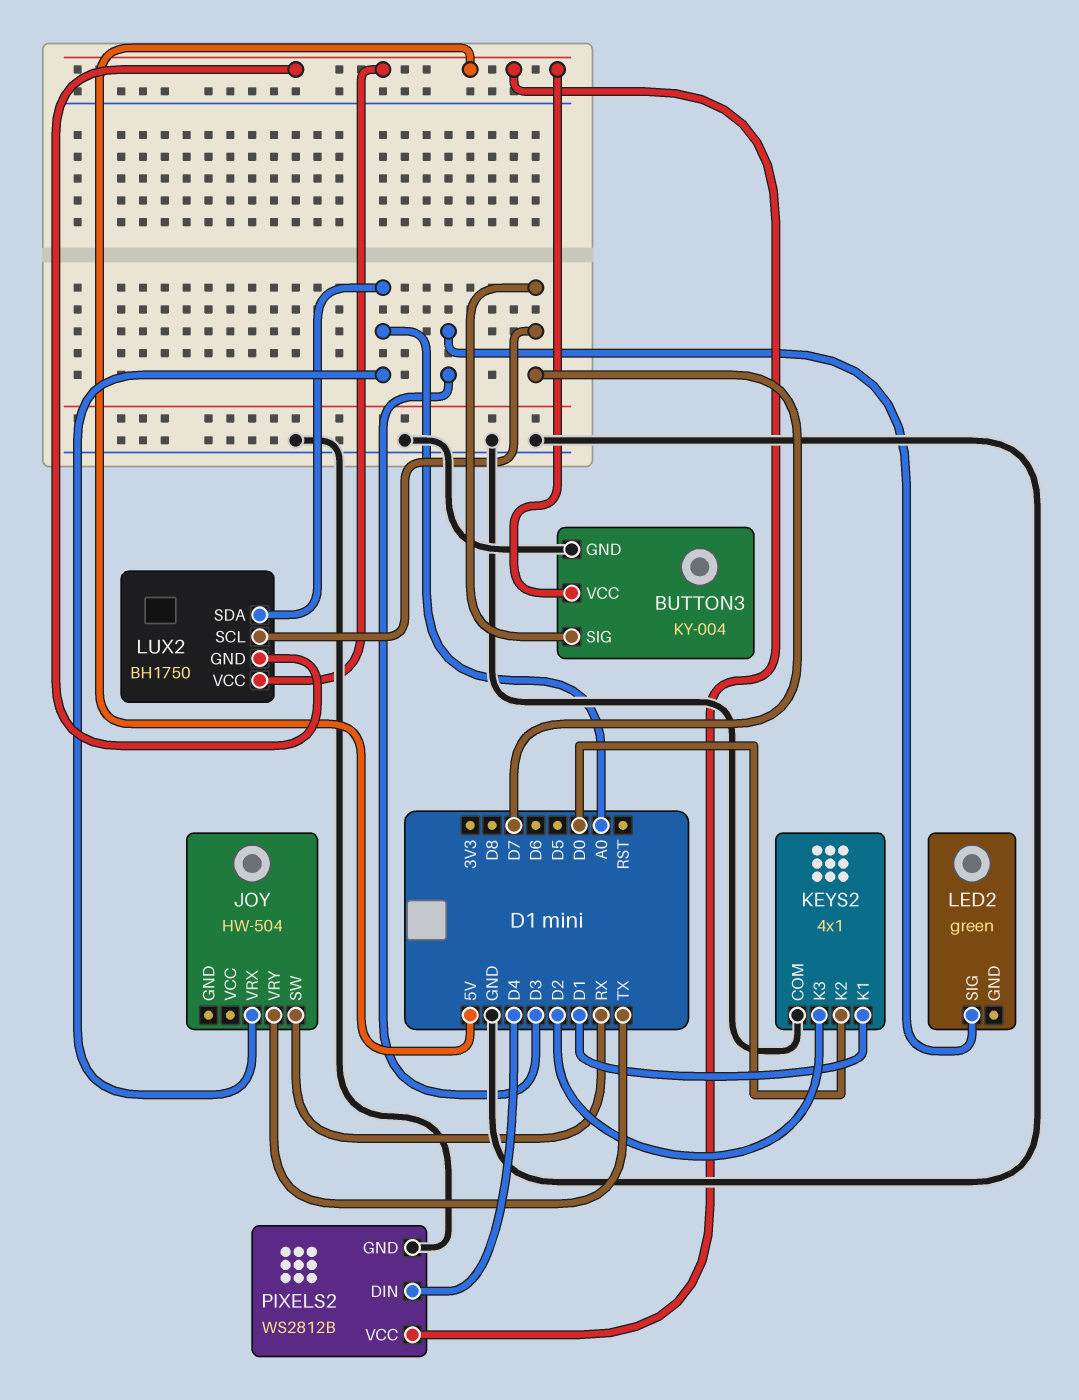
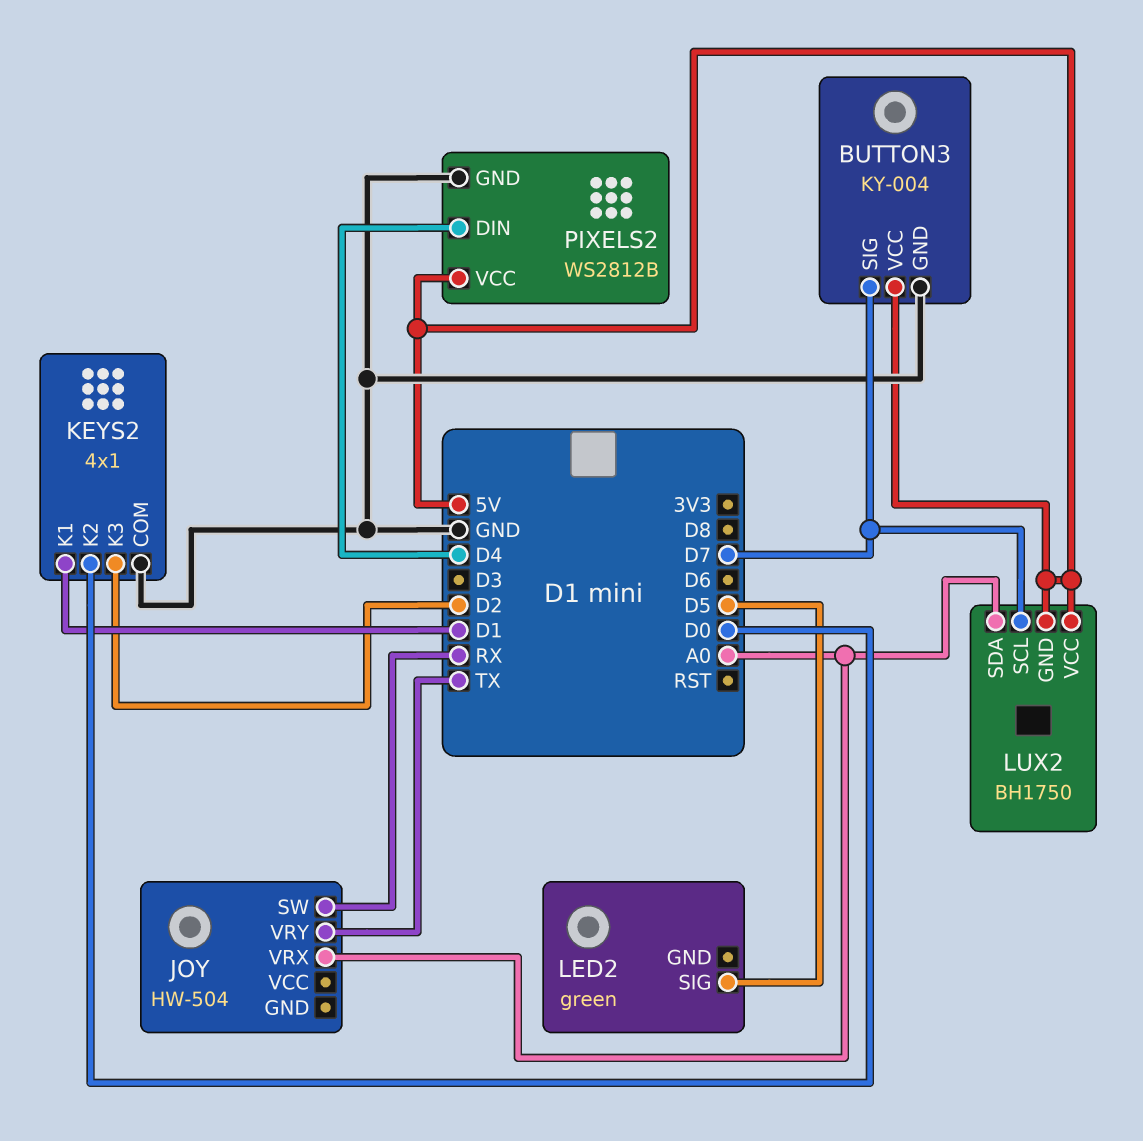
LED2 pin SIG: D3 -> D5

